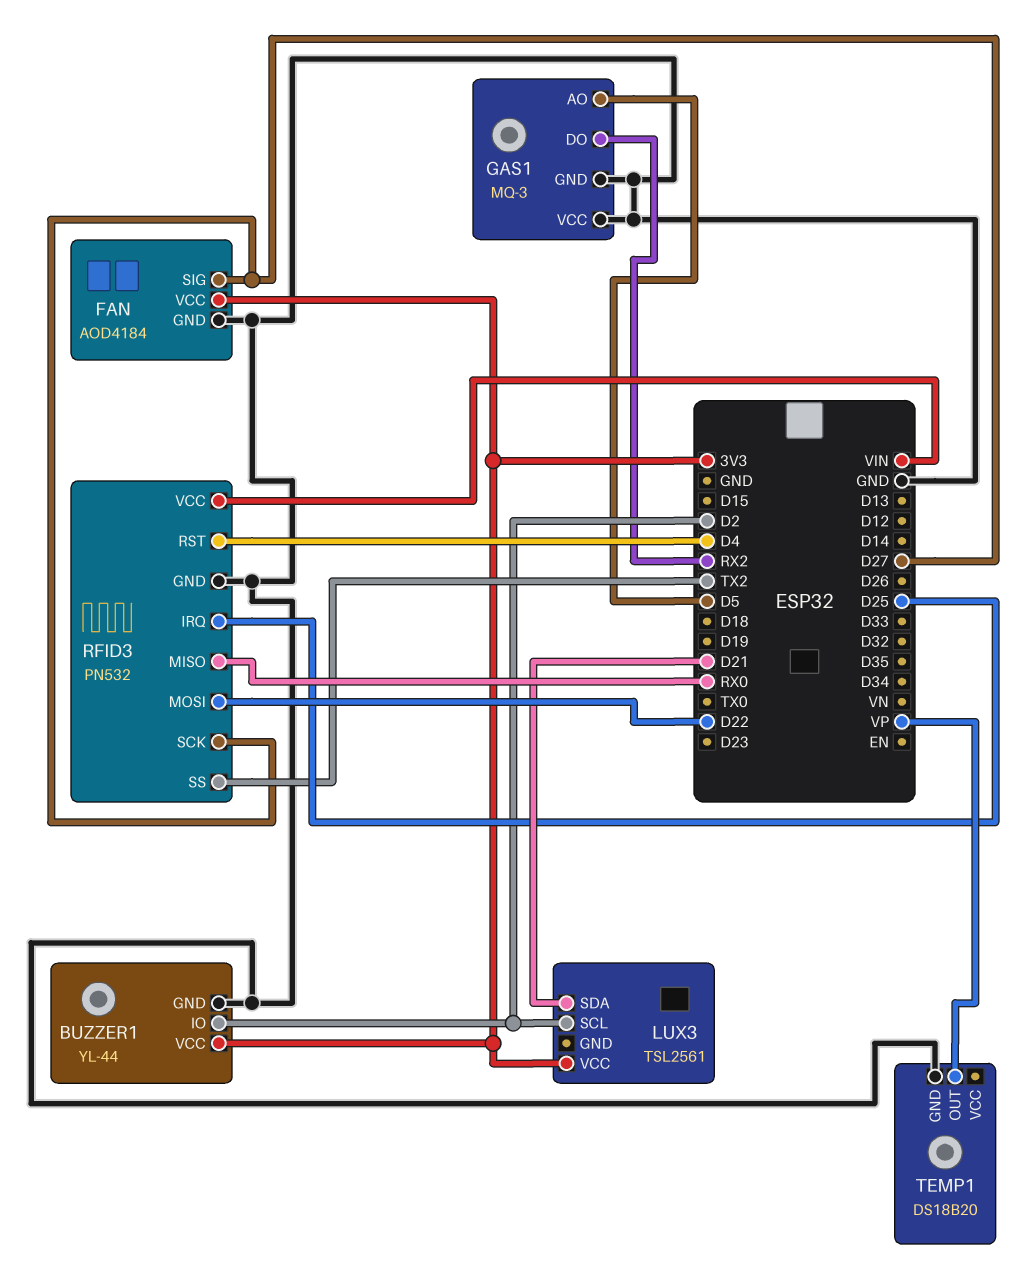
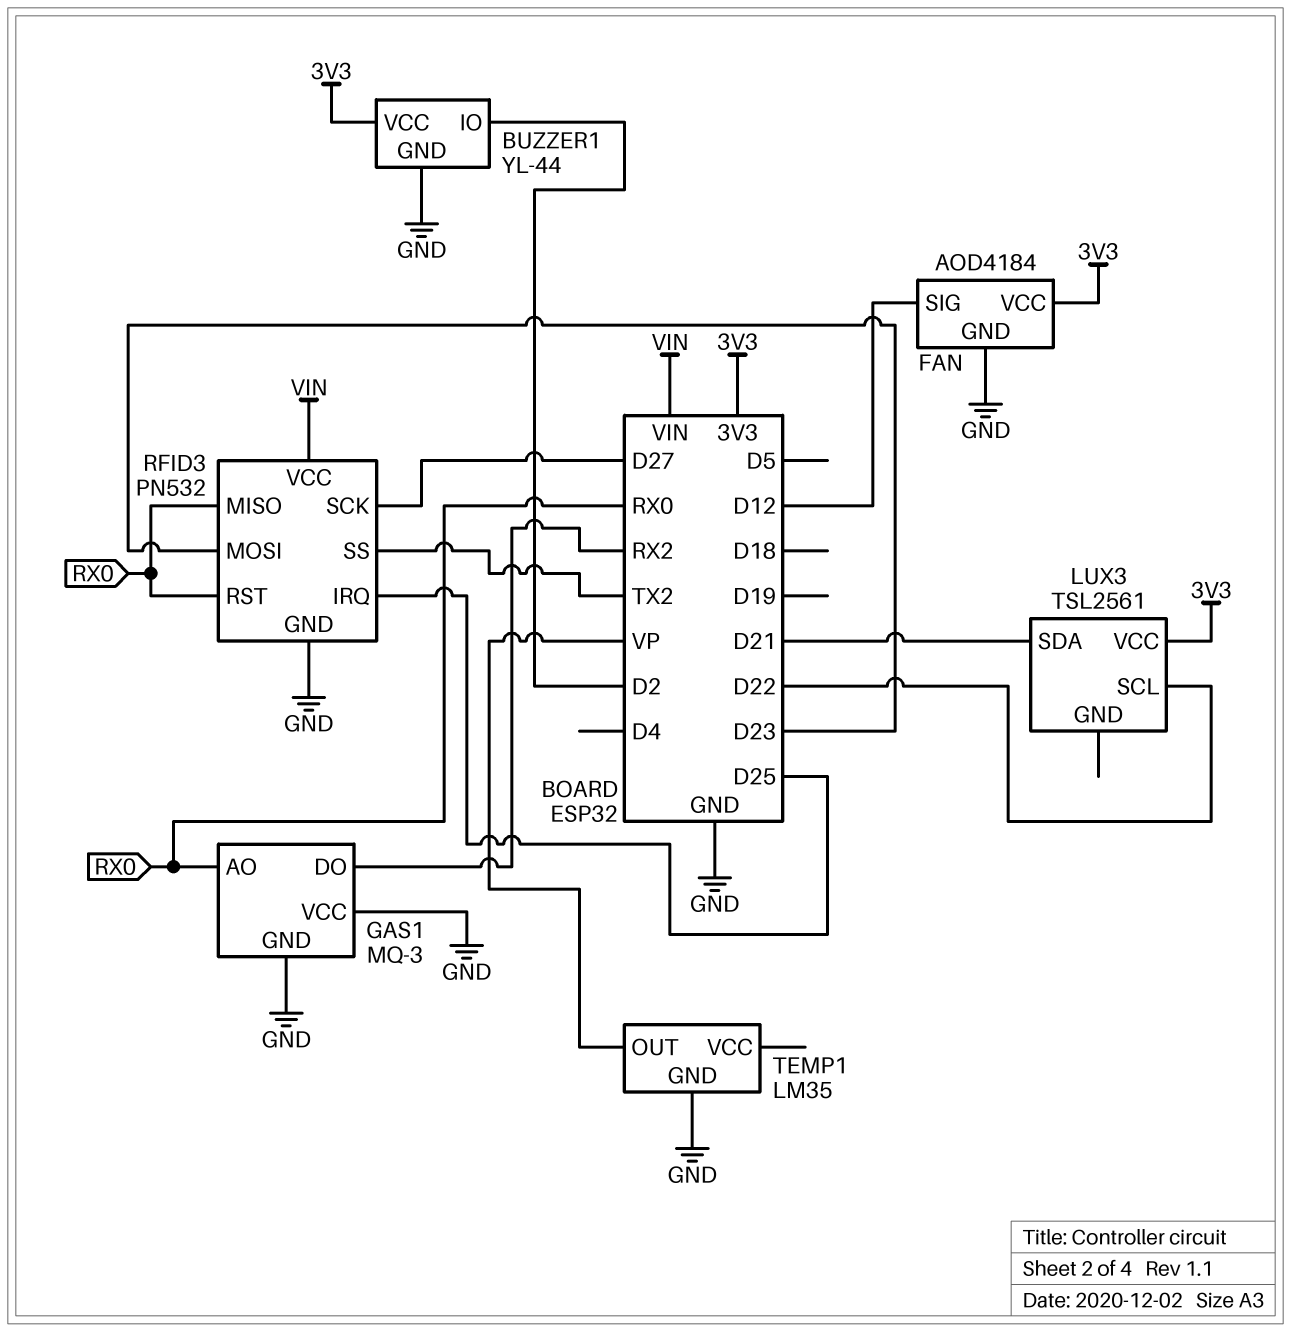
FAN pin SIG: D27 -> D12
GAS1 pin AO: D5 -> RX0
LUX3 pin SCL: D2 -> D22
RFID3 pin MOSI: D22 -> D23
RFID3 pin RST: D4 -> RX0
TEMP1: DS18B20 -> LM35

